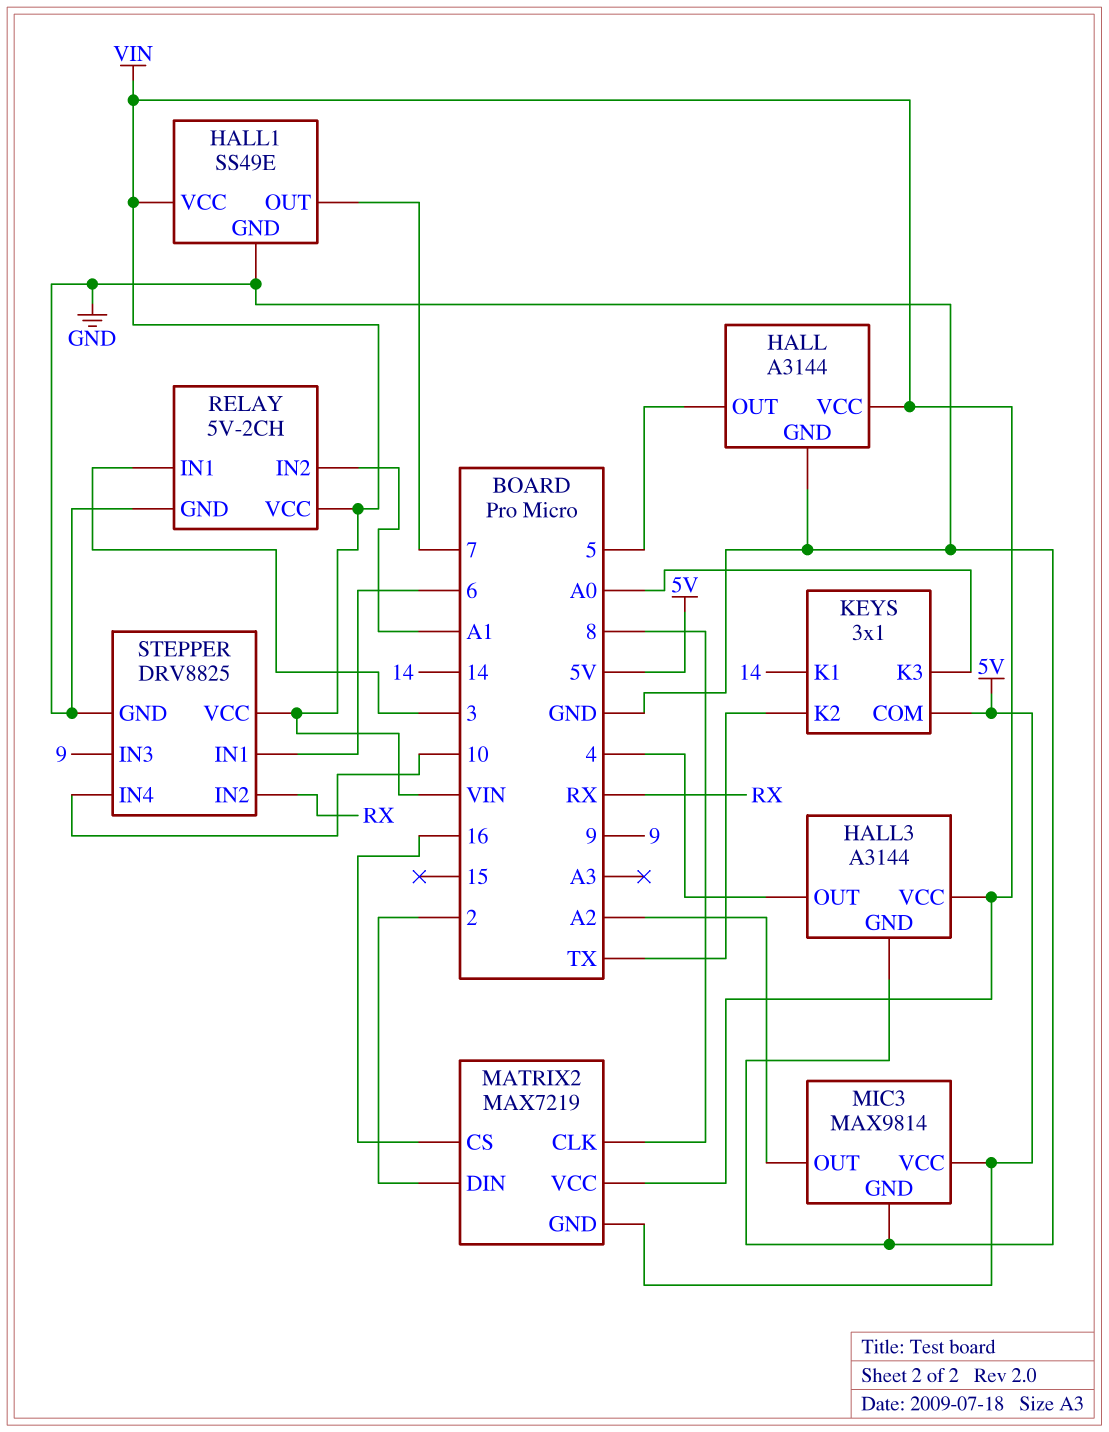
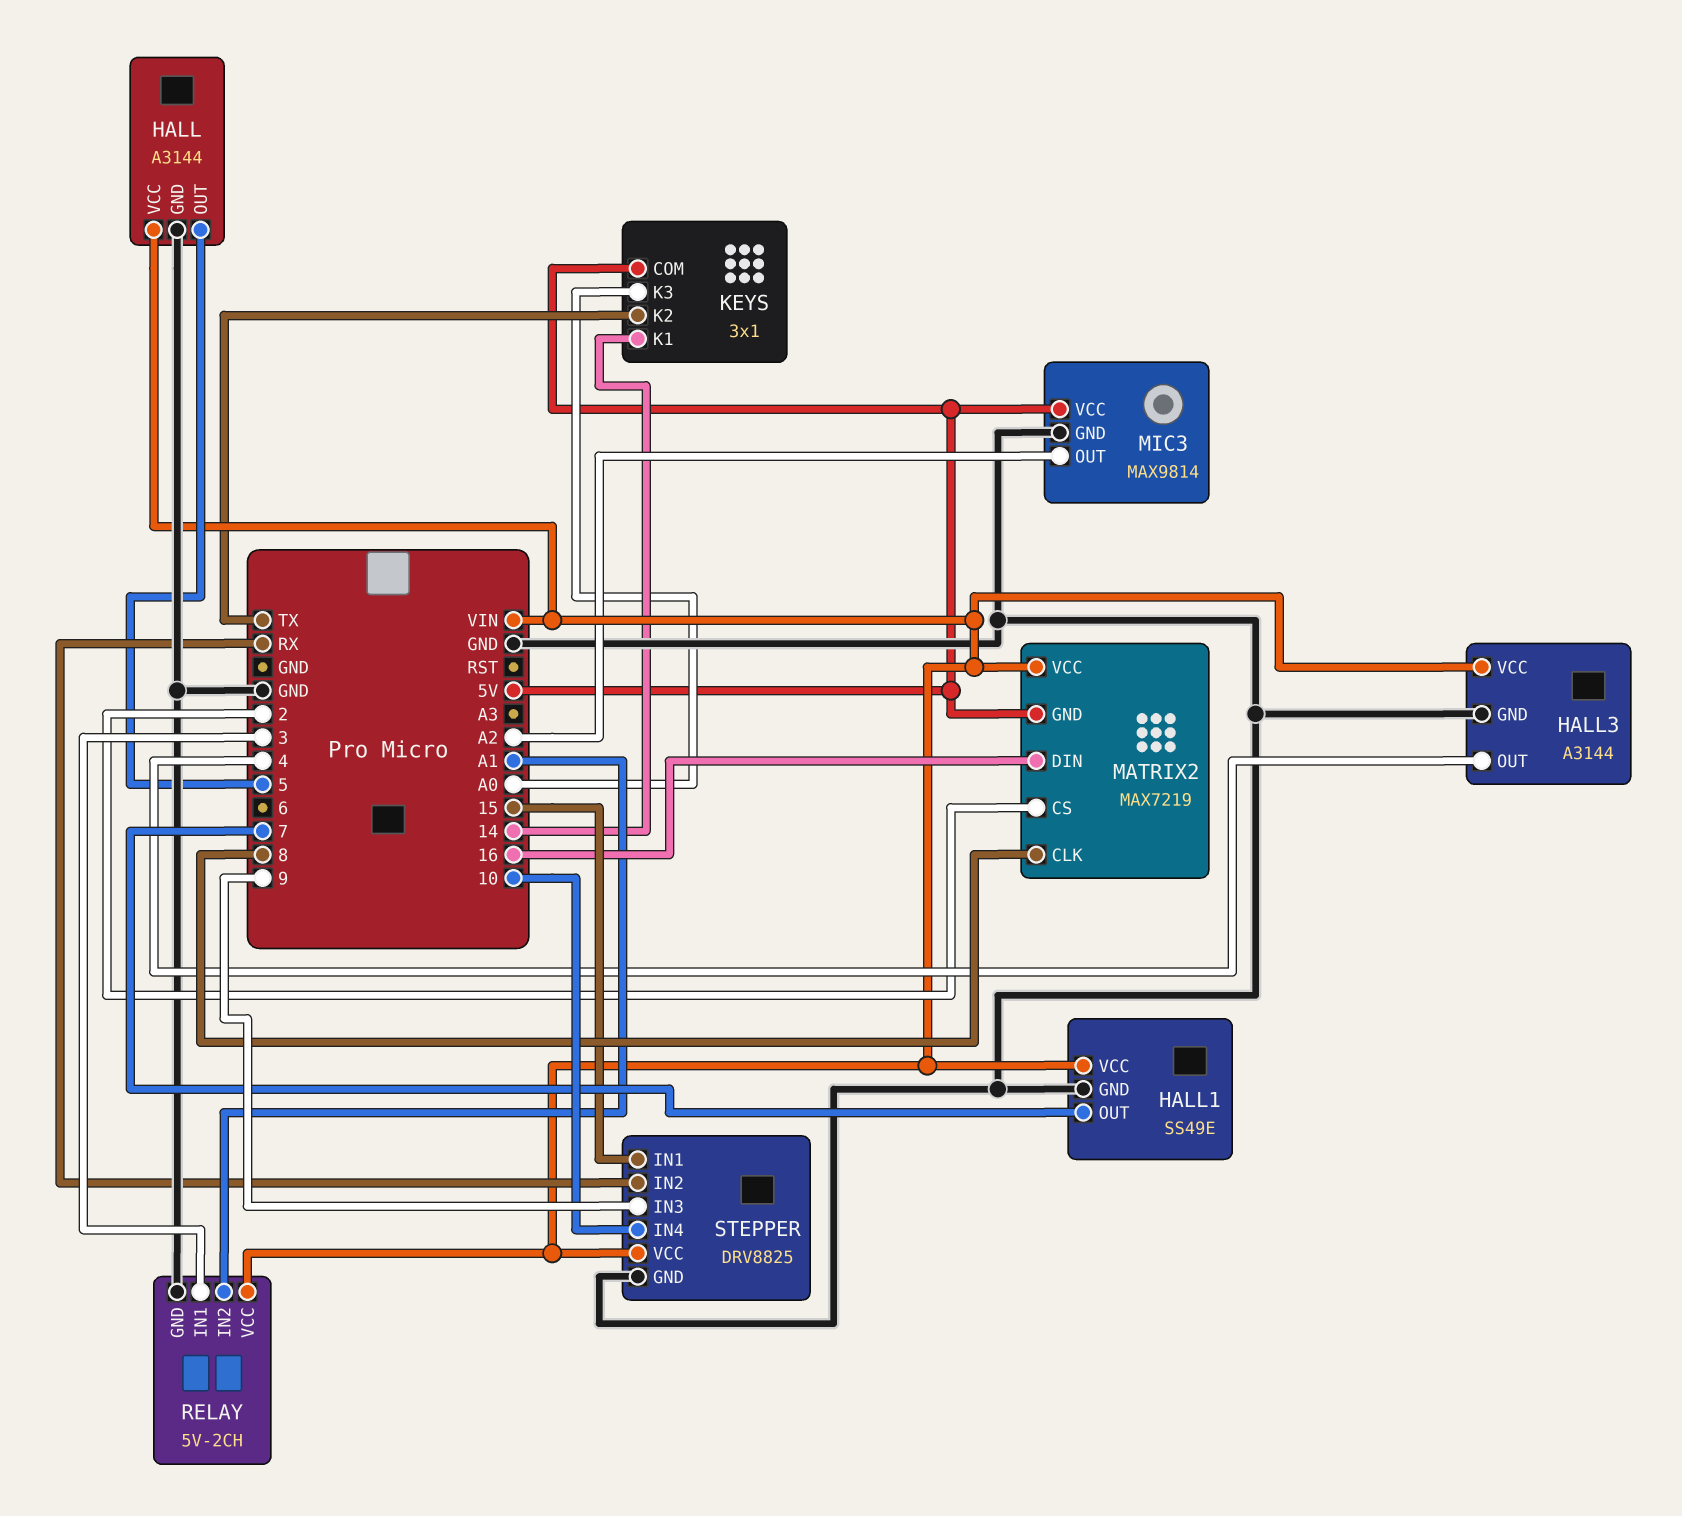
MATRIX2 pin CS: 16 -> 2
MATRIX2 pin DIN: 2 -> 16
STEPPER pin IN1: 6 -> 15

